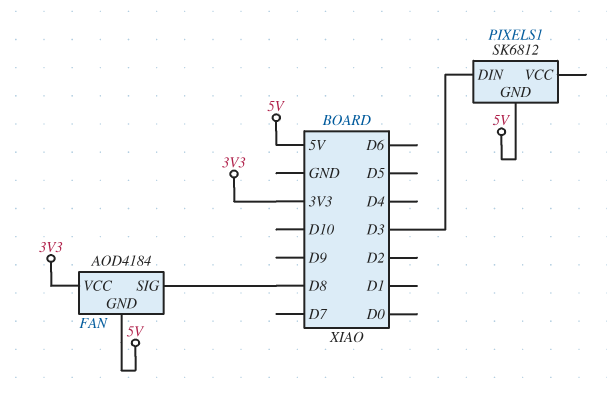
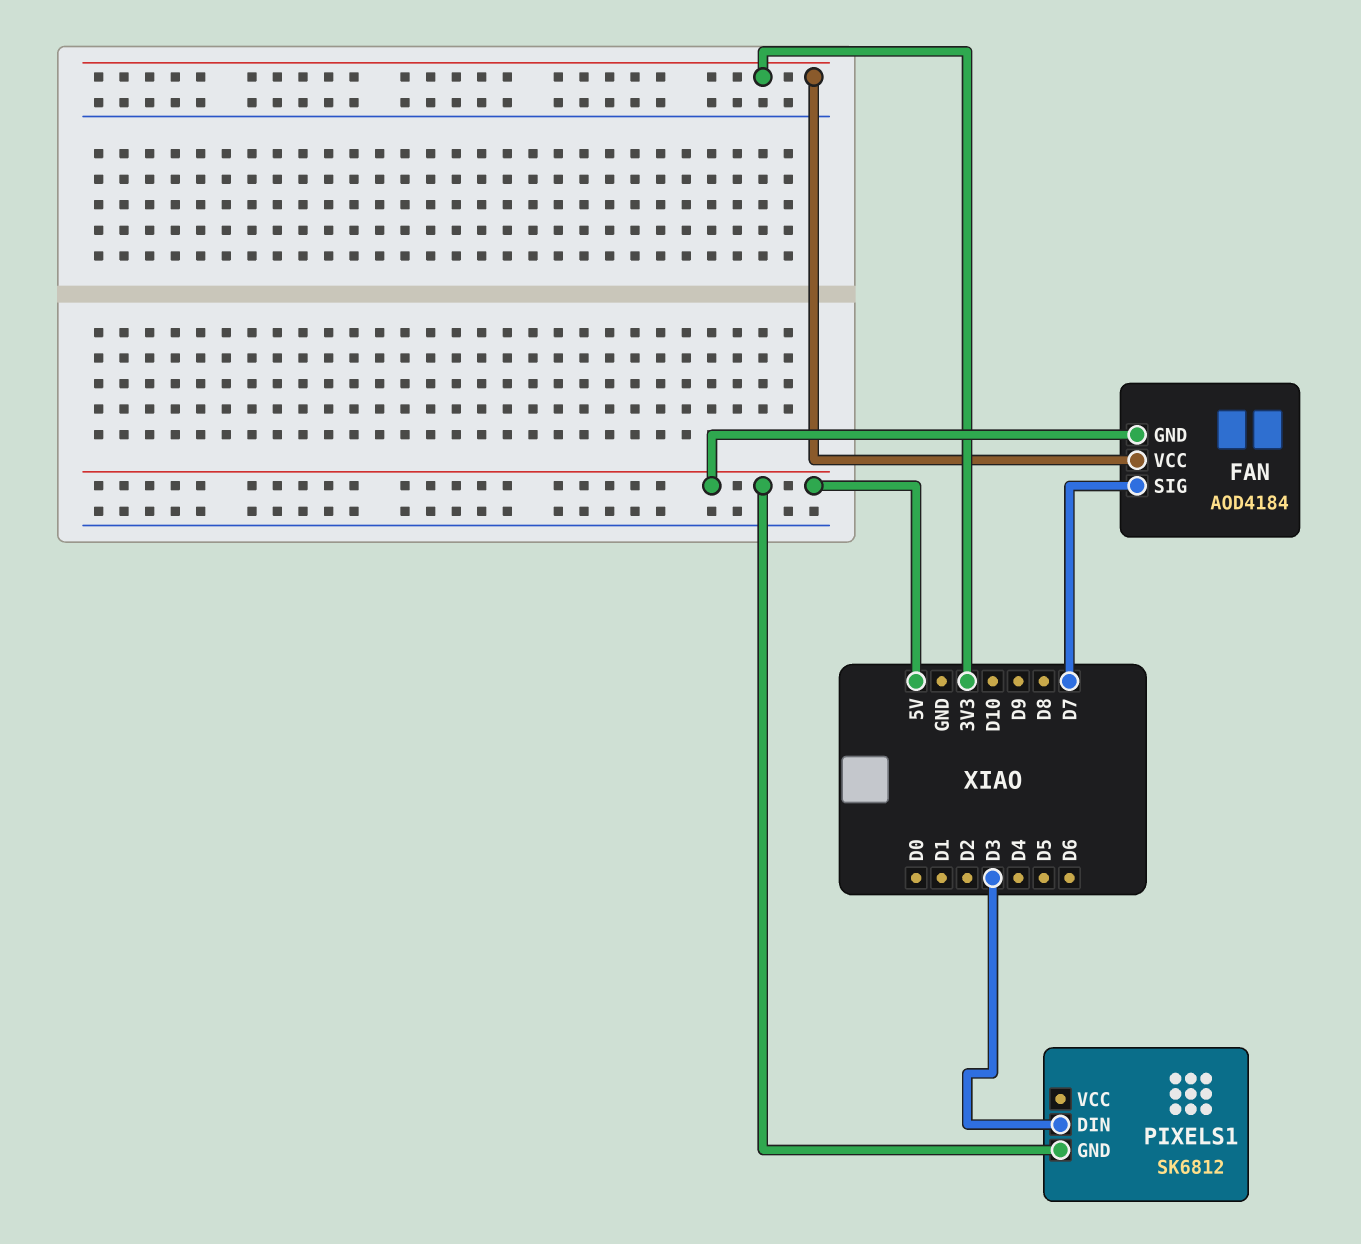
FAN pin SIG: D8 -> D7

